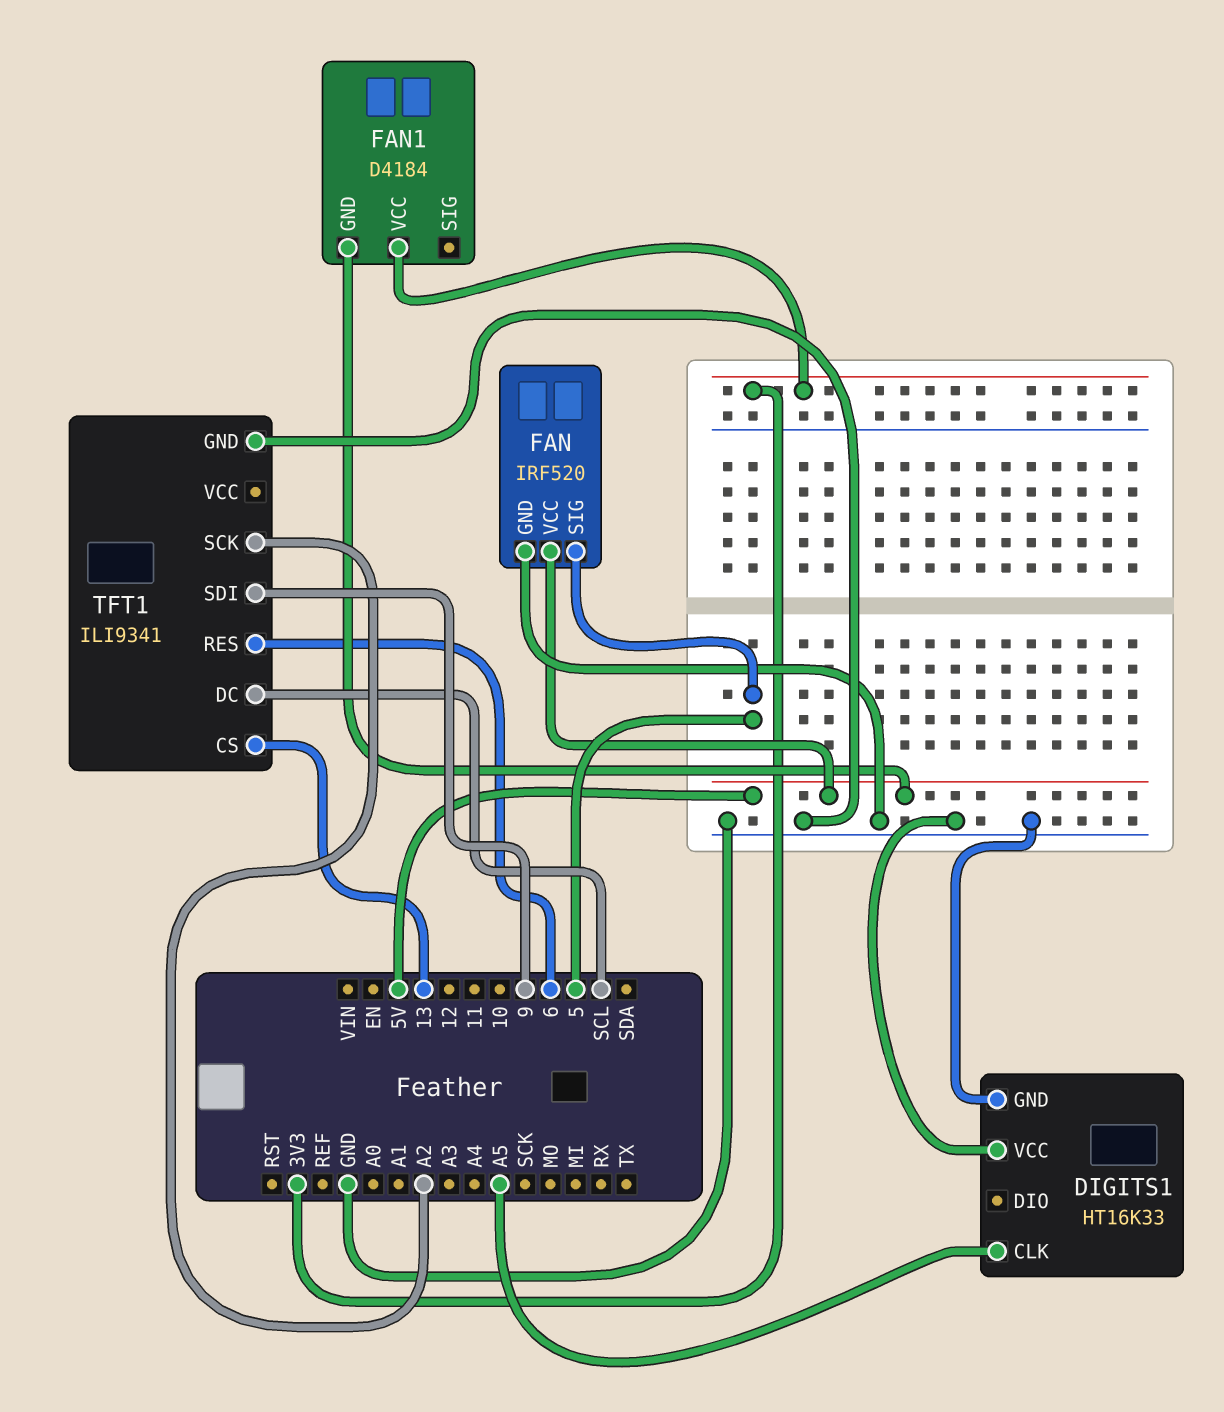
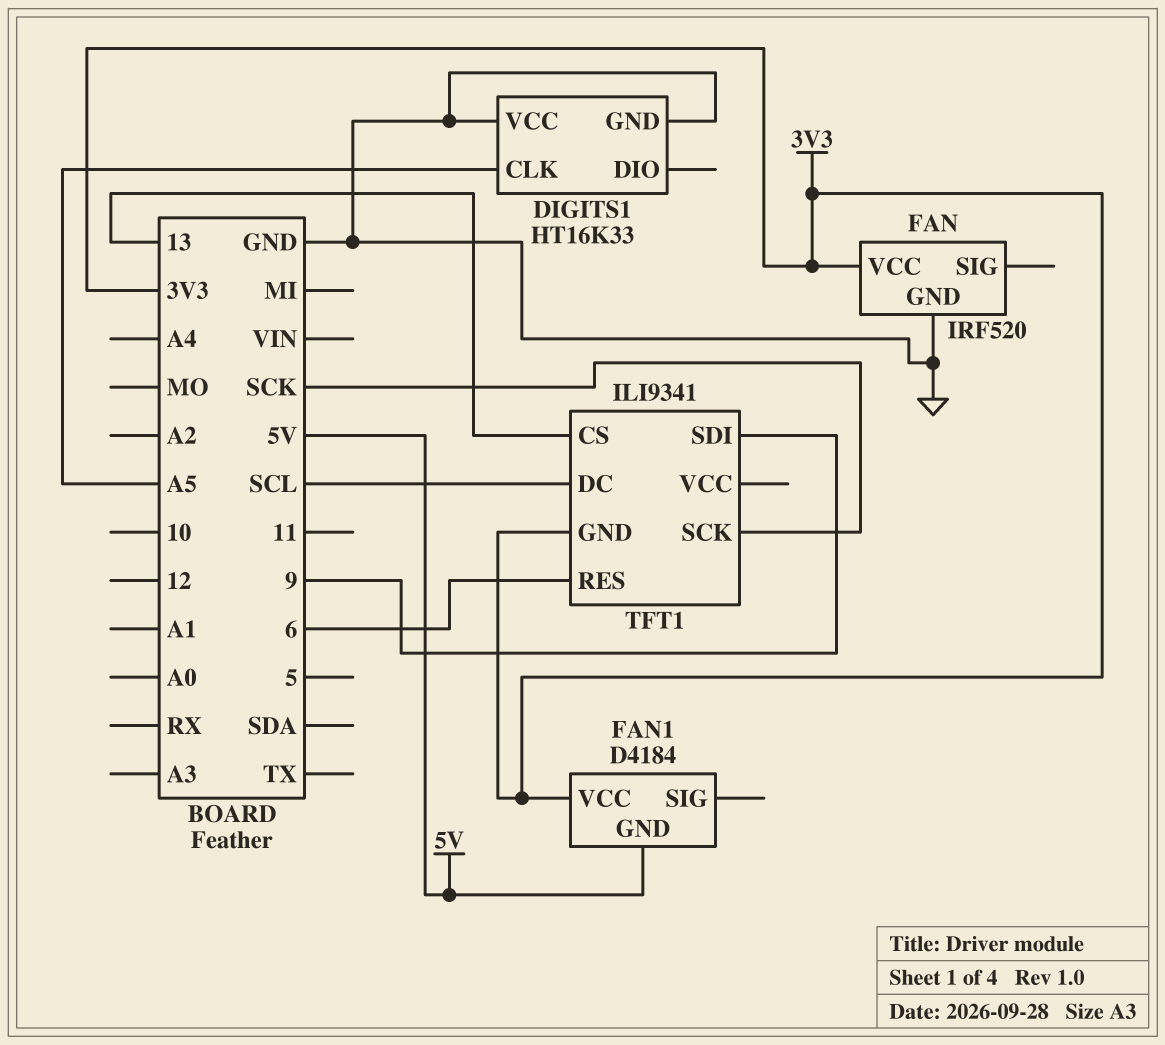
FAN pin SIG: 5 -> none
FAN pin VCC: 5V -> 3V3
TFT1 pin GND: GND -> 3V3
TFT1 pin SCK: A2 -> SCK

